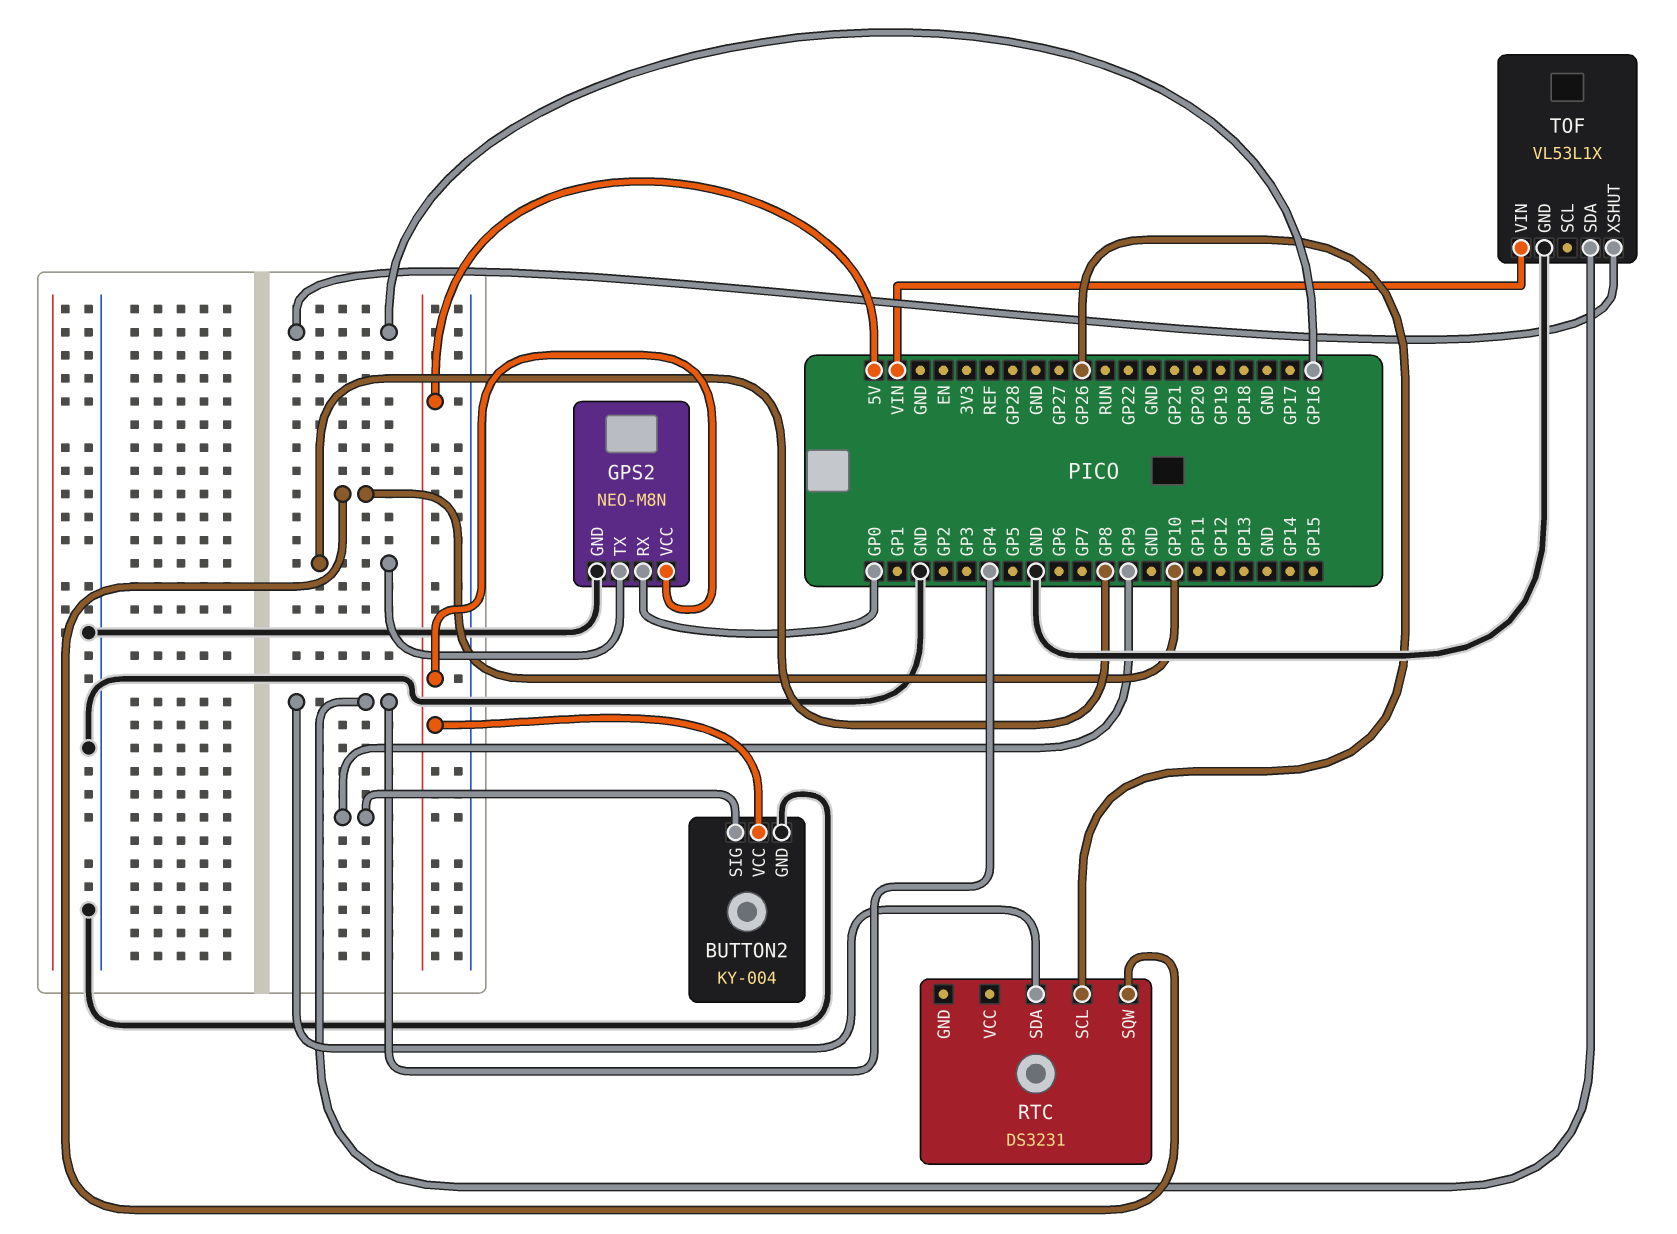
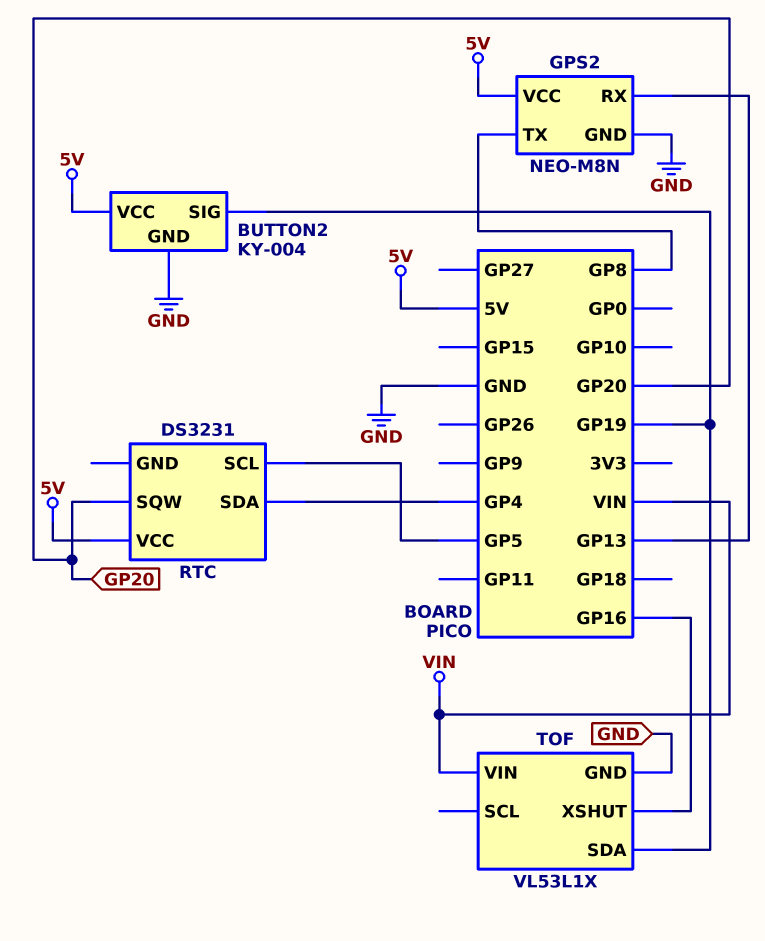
BUTTON2 pin SIG: GP9 -> GP19
GPS2 pin RX: GP0 -> GP13
RTC pin SCL: GP26 -> GP5
RTC pin SQW: GP10 -> GP20
RTC pin VCC: none -> 5V
TOF pin SDA: GP4 -> GP19

